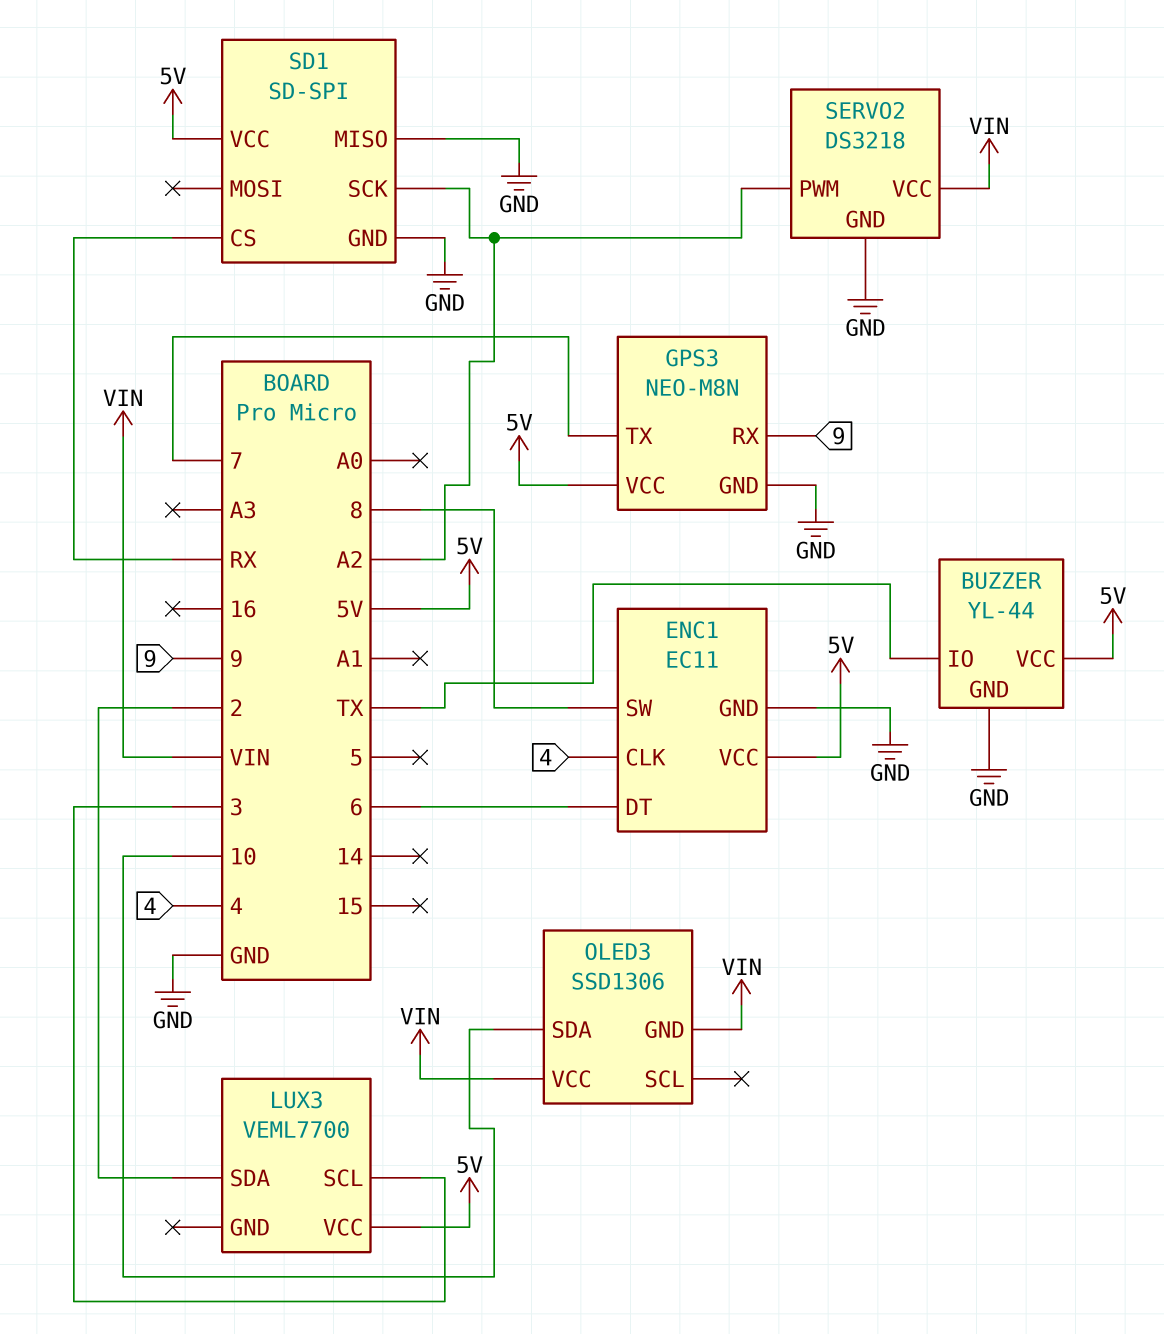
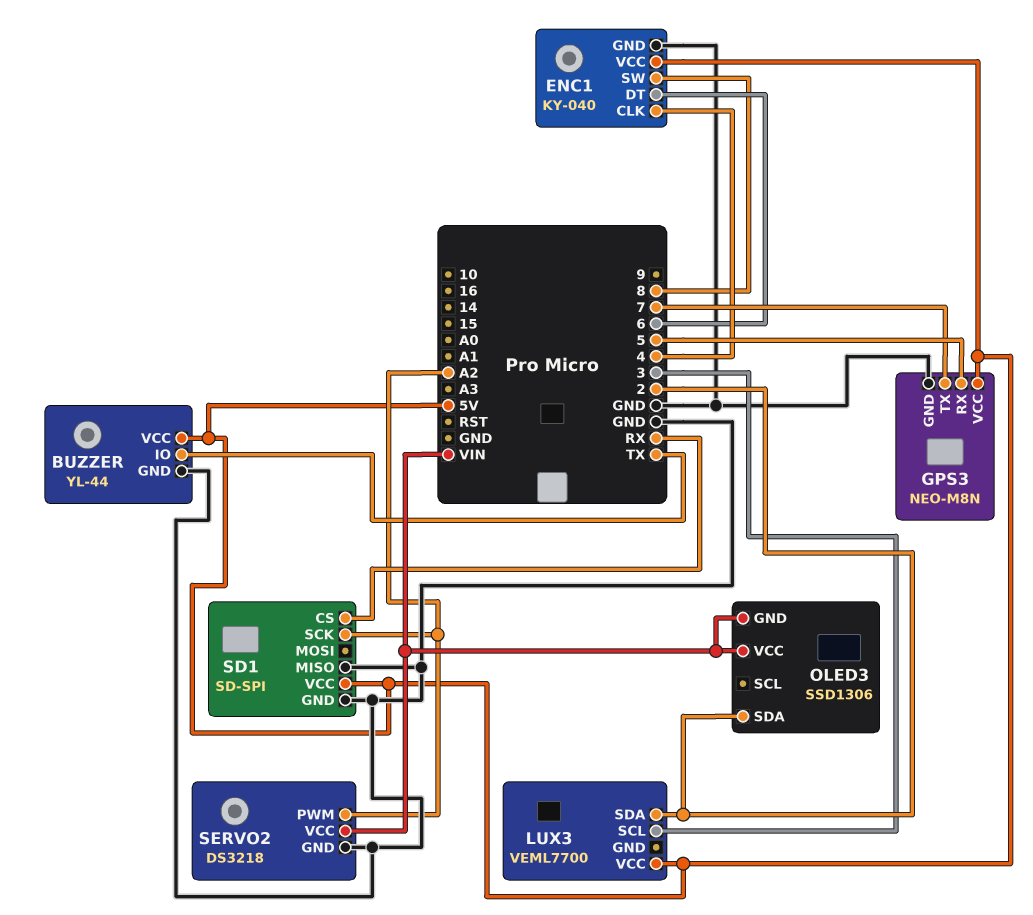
ENC1: EC11 -> KY-040
GPS3 pin RX: 9 -> 5
OLED3 pin SDA: 10 -> 2

